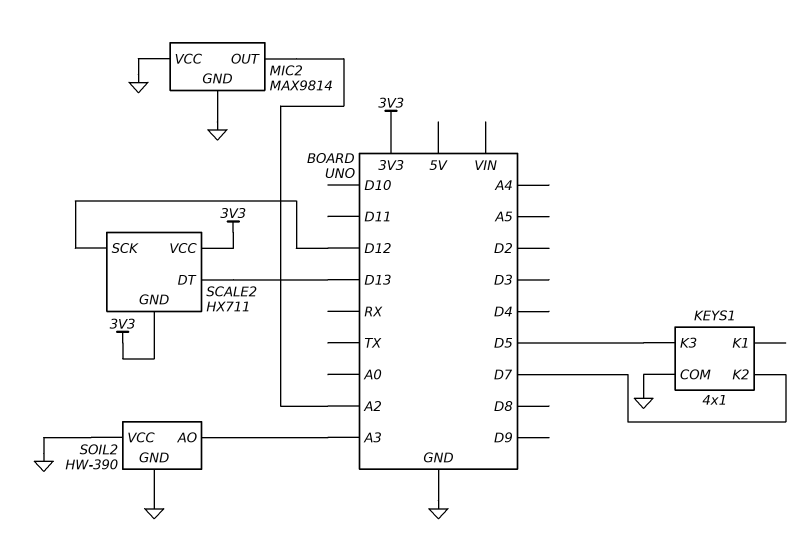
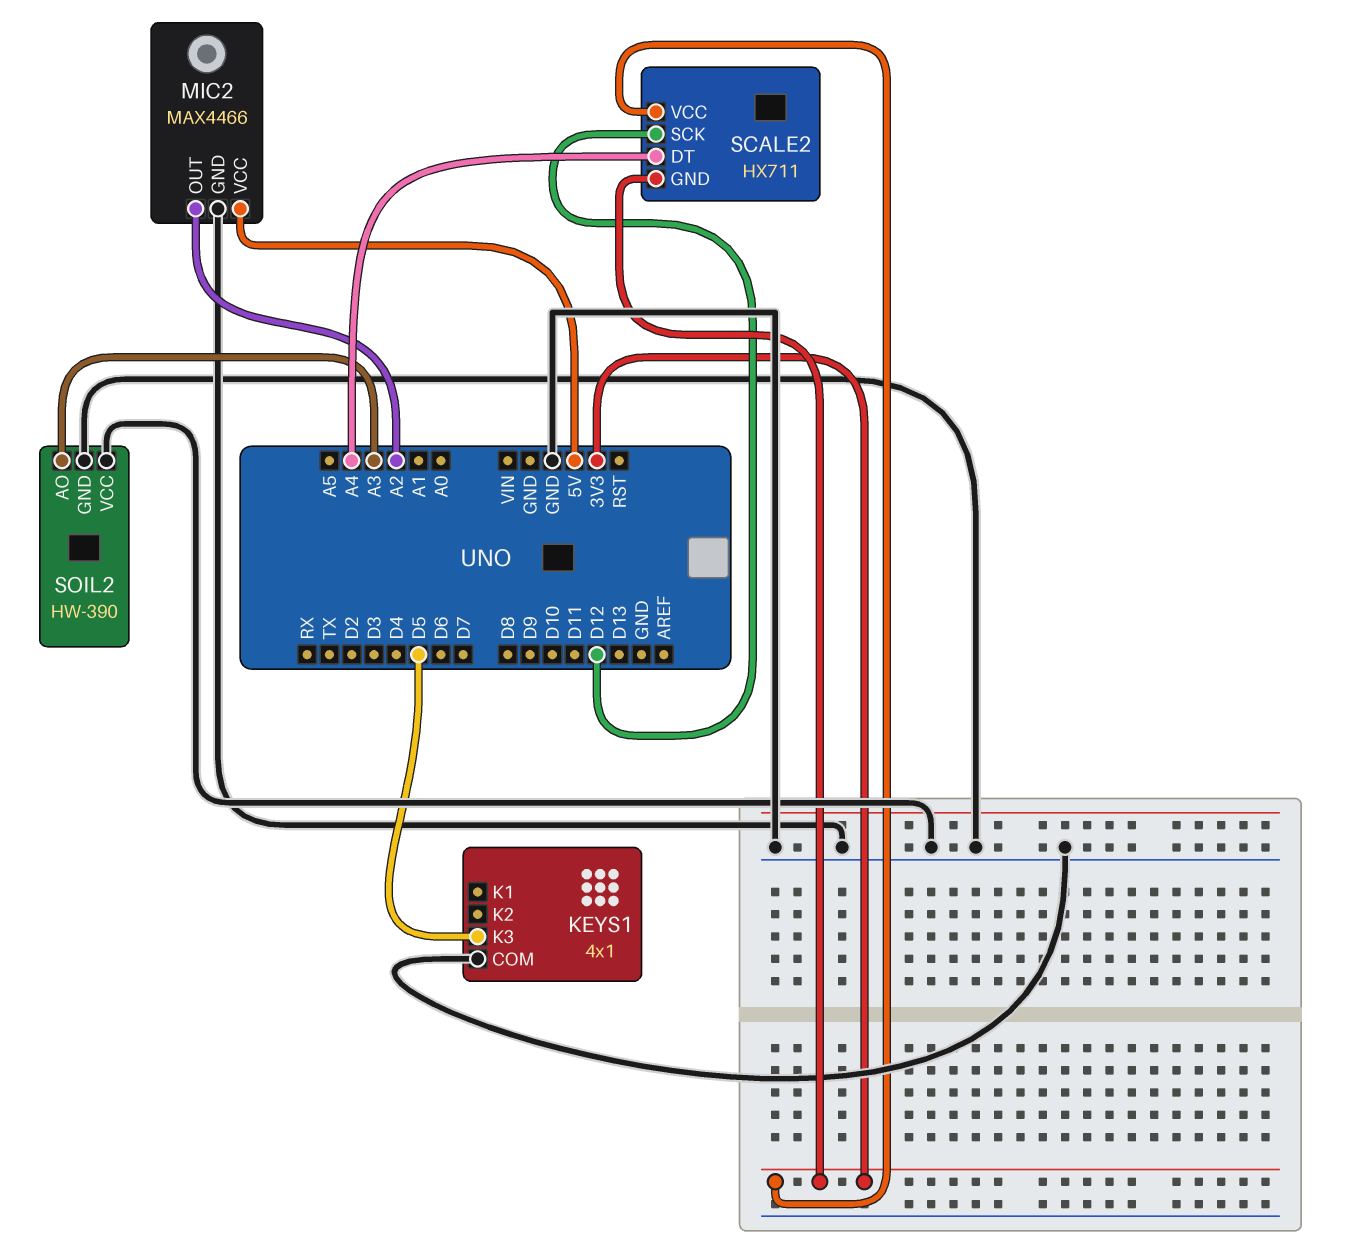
KEYS1 pin K2: D7 -> none
MIC2: MAX9814 -> MAX4466
MIC2 pin VCC: GND -> 5V
SCALE2 pin DT: D13 -> A4

